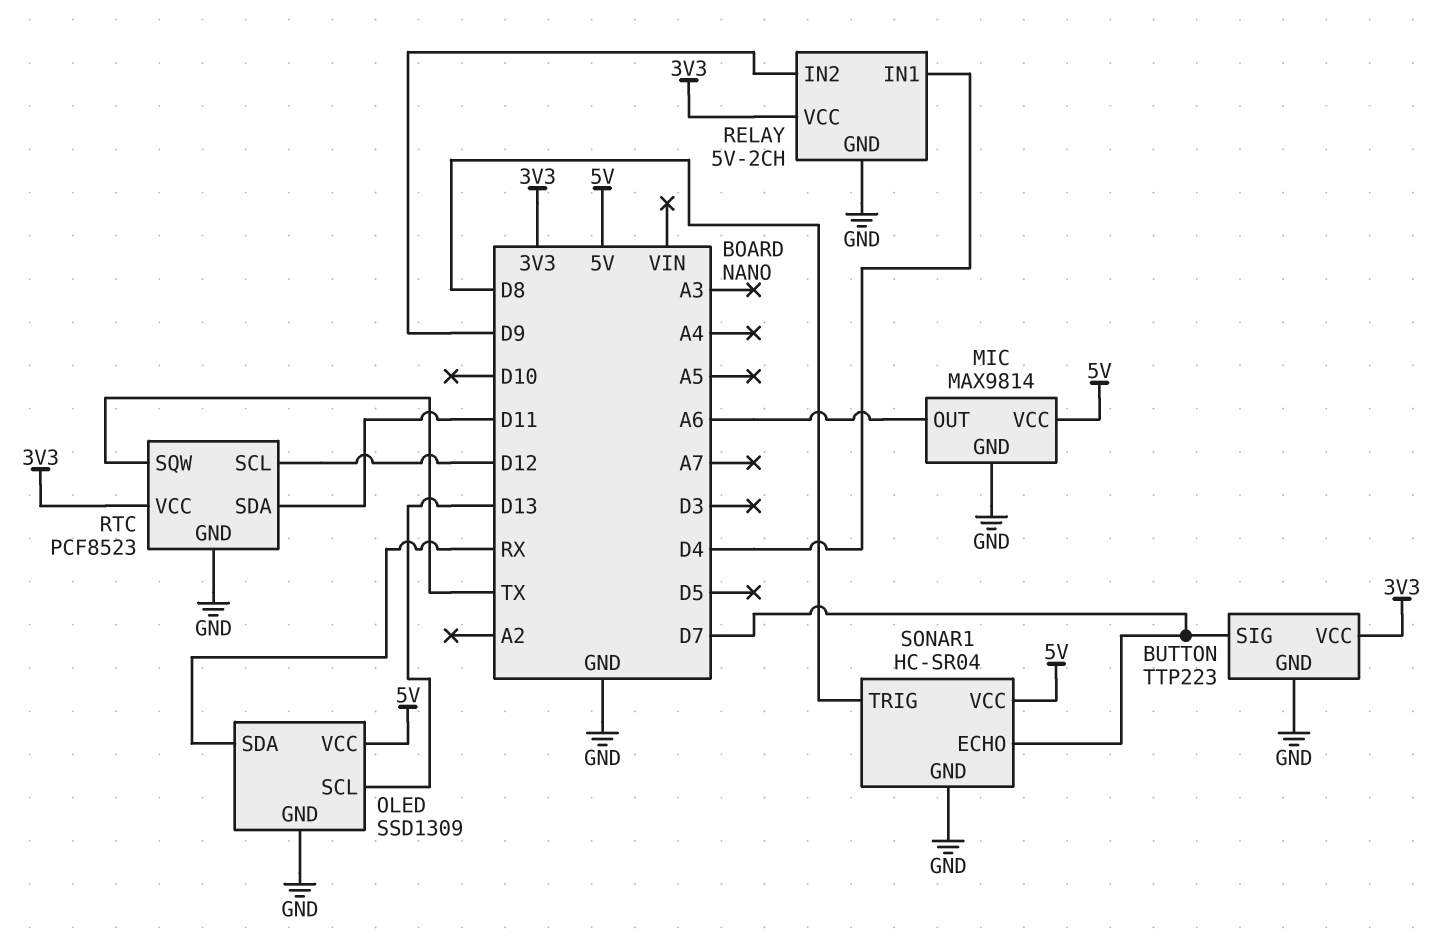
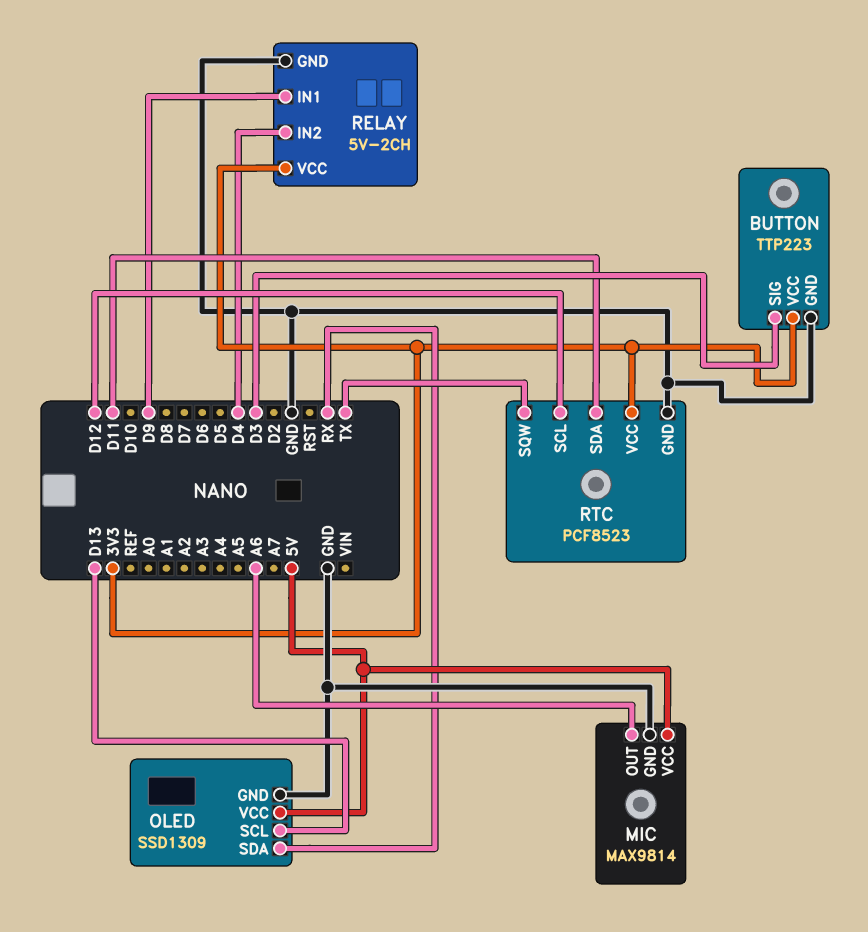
BUTTON pin SIG: D7 -> D3
RELAY pin IN1: D4 -> D9
RELAY pin IN2: D9 -> D4
SONAR1: HC-SR04 -> none
SONAR1 pin ECHO: D7 -> none
SONAR1 pin GND: GND -> none
SONAR1 pin TRIG: D8 -> none
SONAR1 pin VCC: 5V -> none

